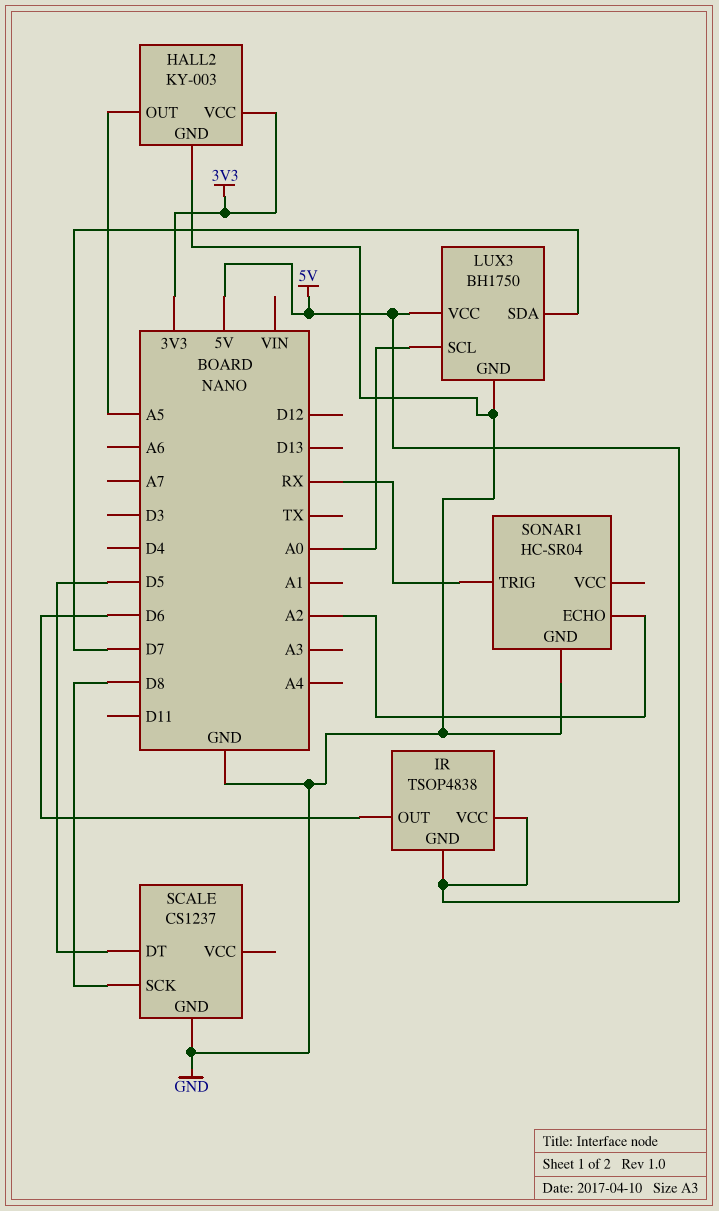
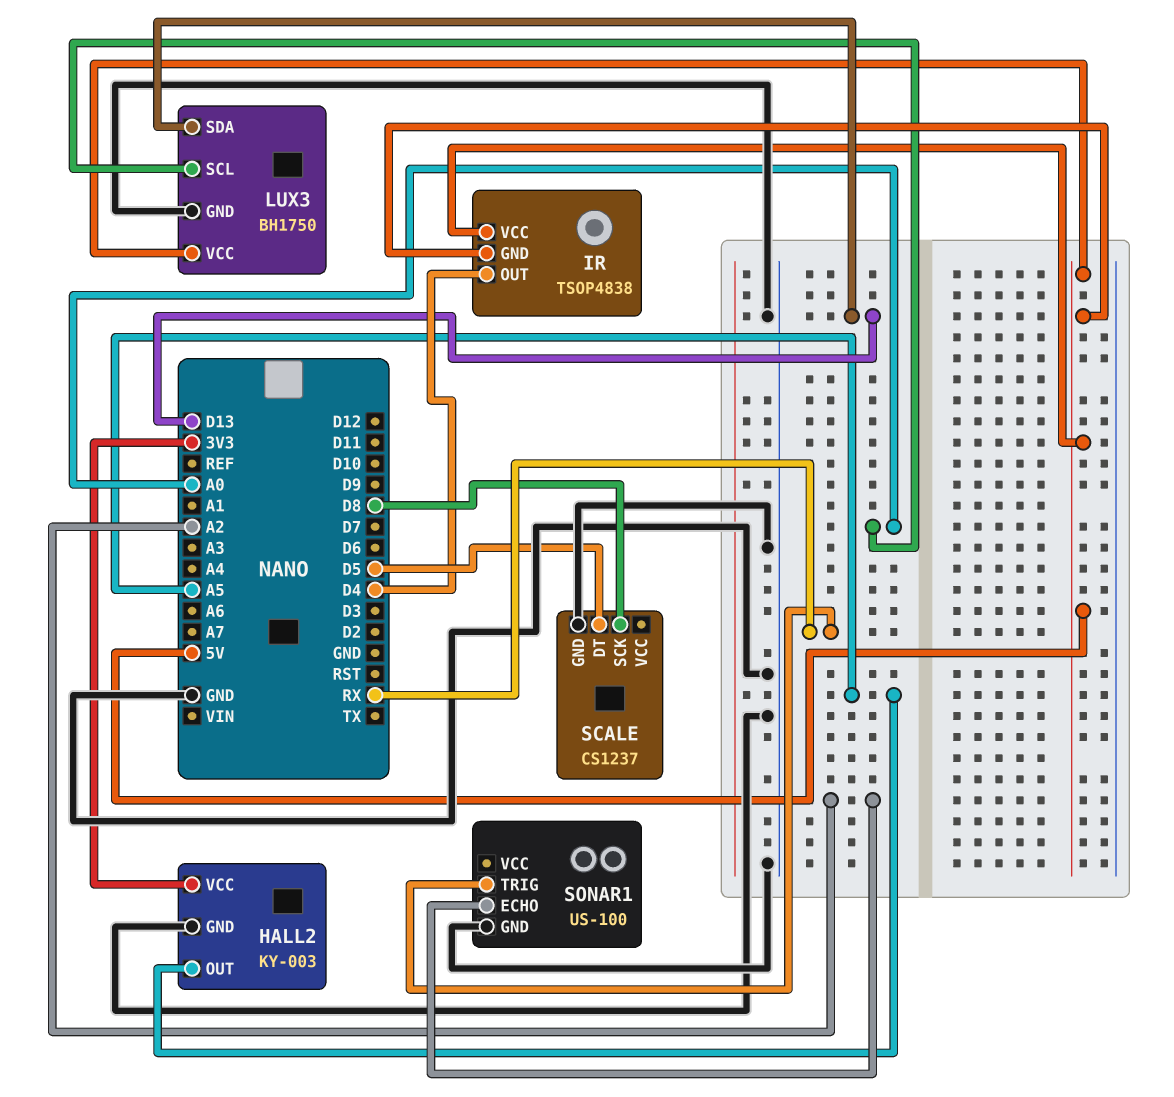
IR pin OUT: D6 -> D4
LUX3 pin SDA: D7 -> D13
SONAR1: HC-SR04 -> US-100

